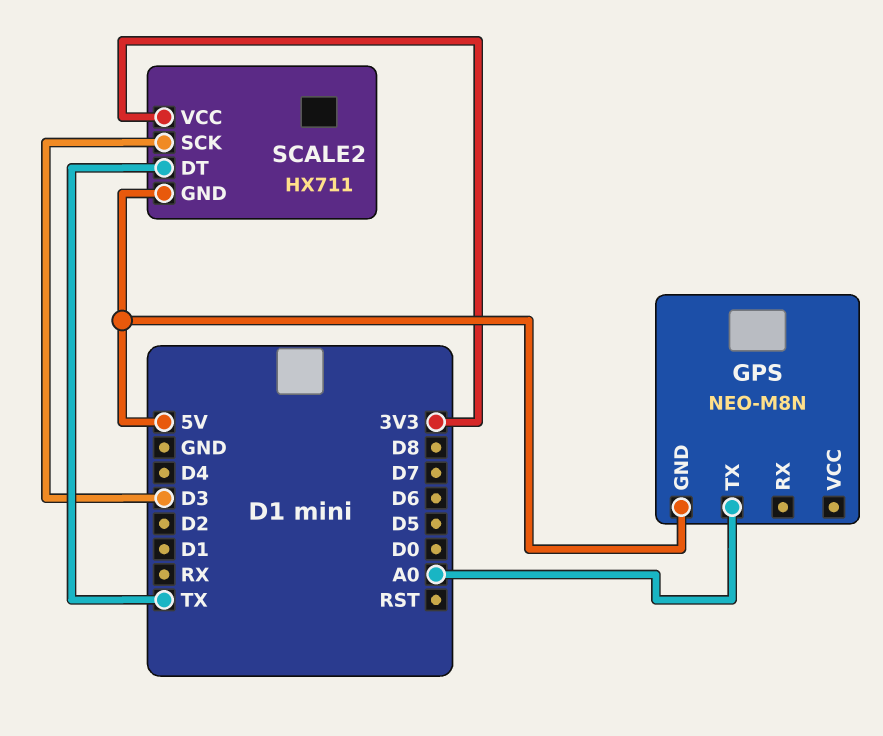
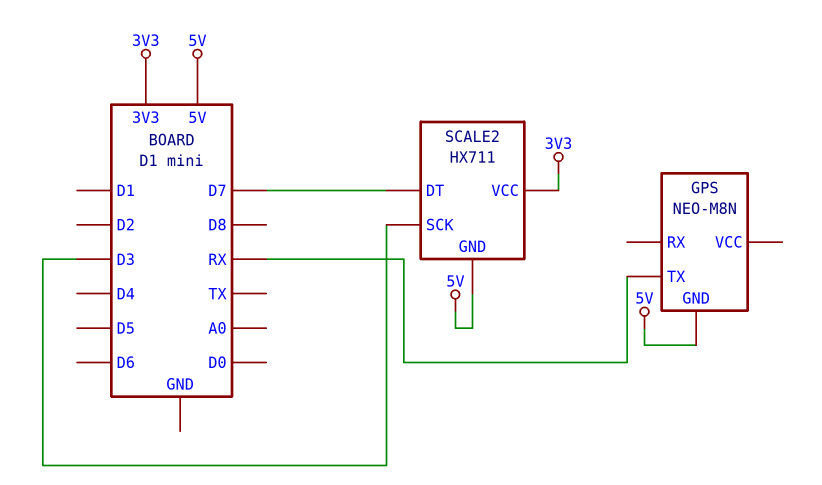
GPS pin TX: A0 -> RX
SCALE2 pin DT: TX -> D7

